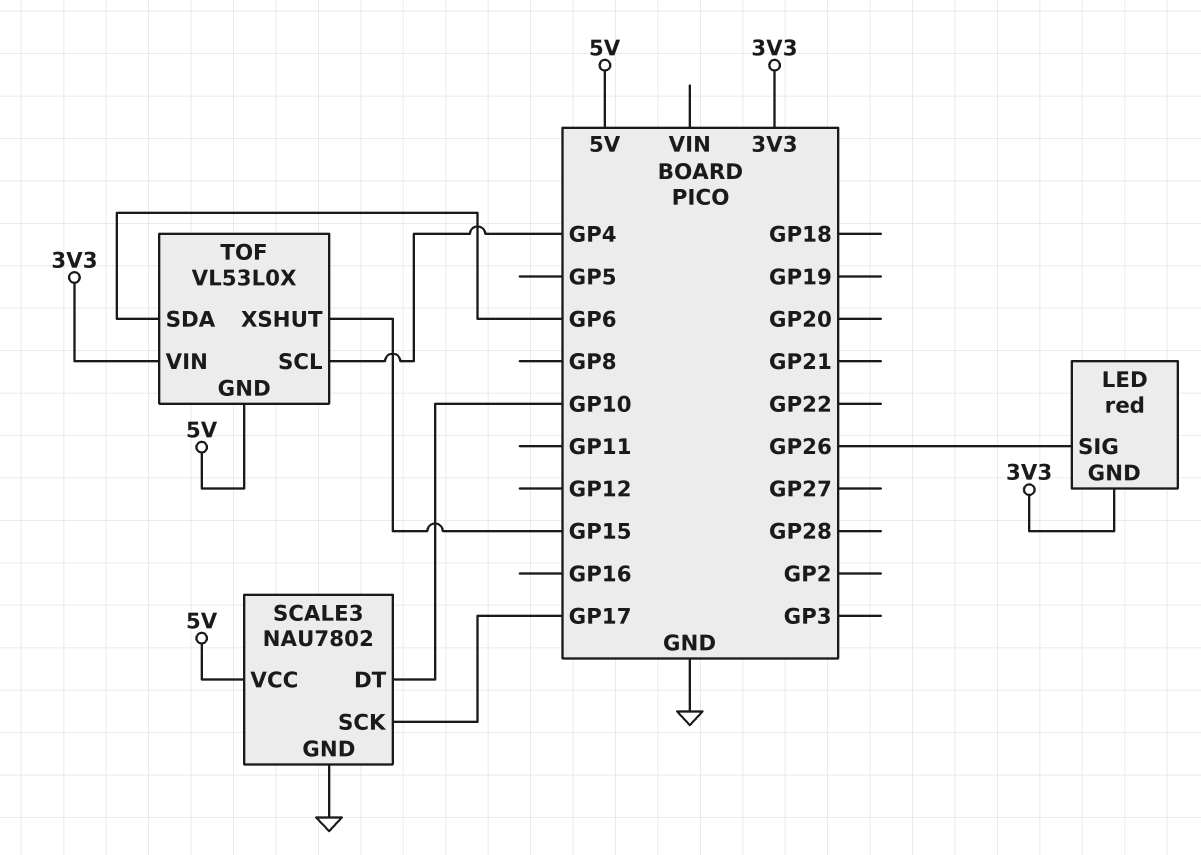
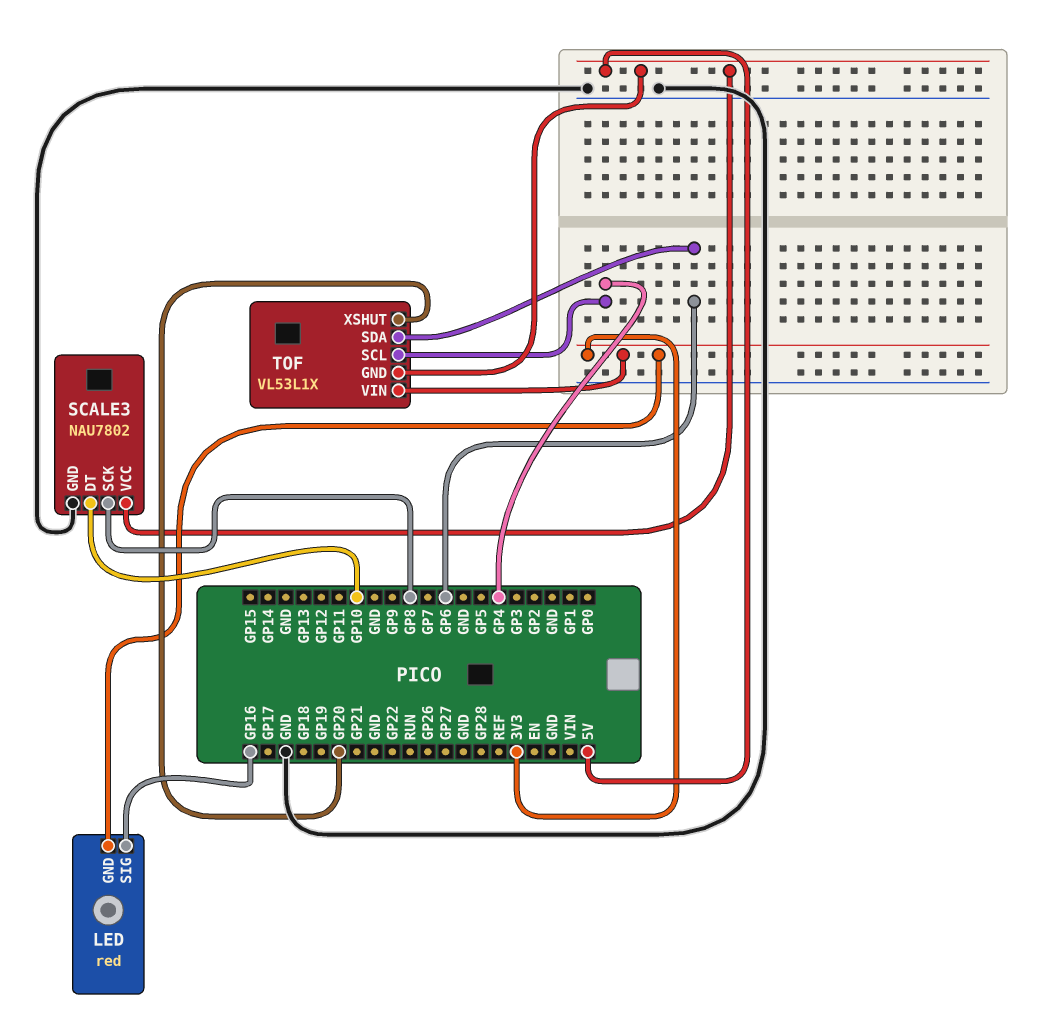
LED pin SIG: GP26 -> GP16
SCALE3 pin SCK: GP17 -> GP8
TOF: VL53L0X -> VL53L1X
TOF pin XSHUT: GP15 -> GP20

